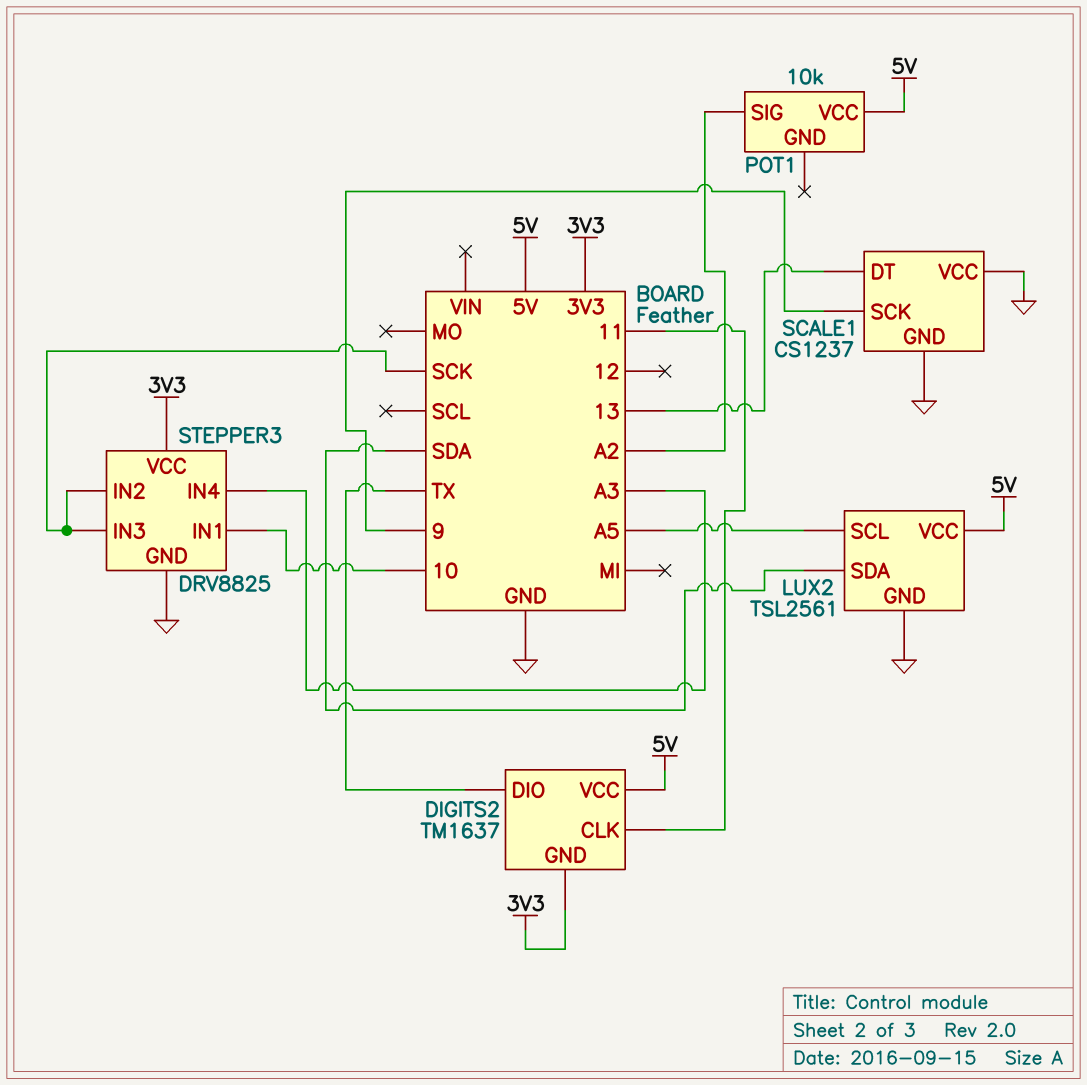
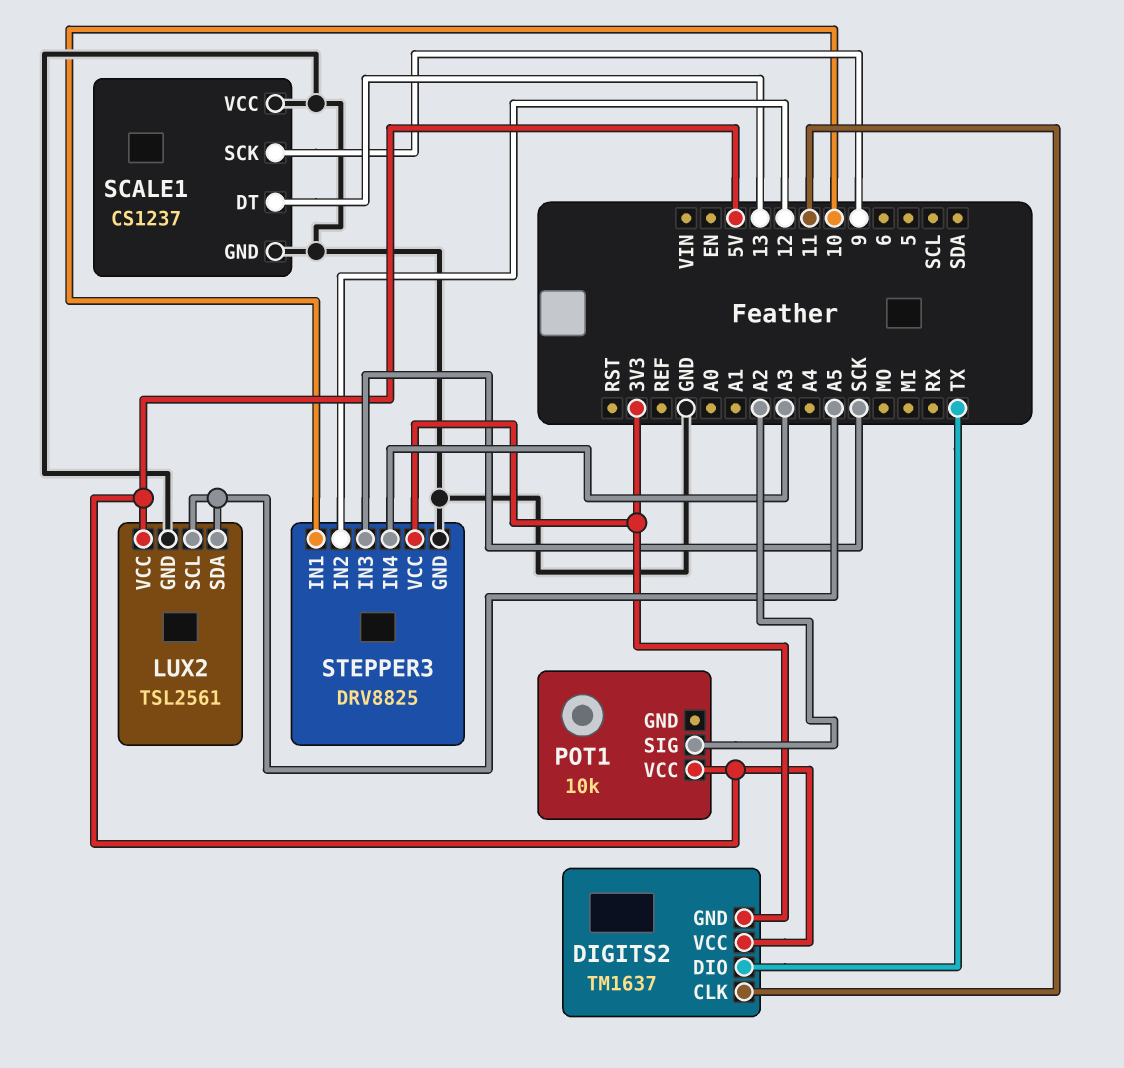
LUX2 pin SDA: SDA -> A5
STEPPER3 pin IN2: SCK -> 12

